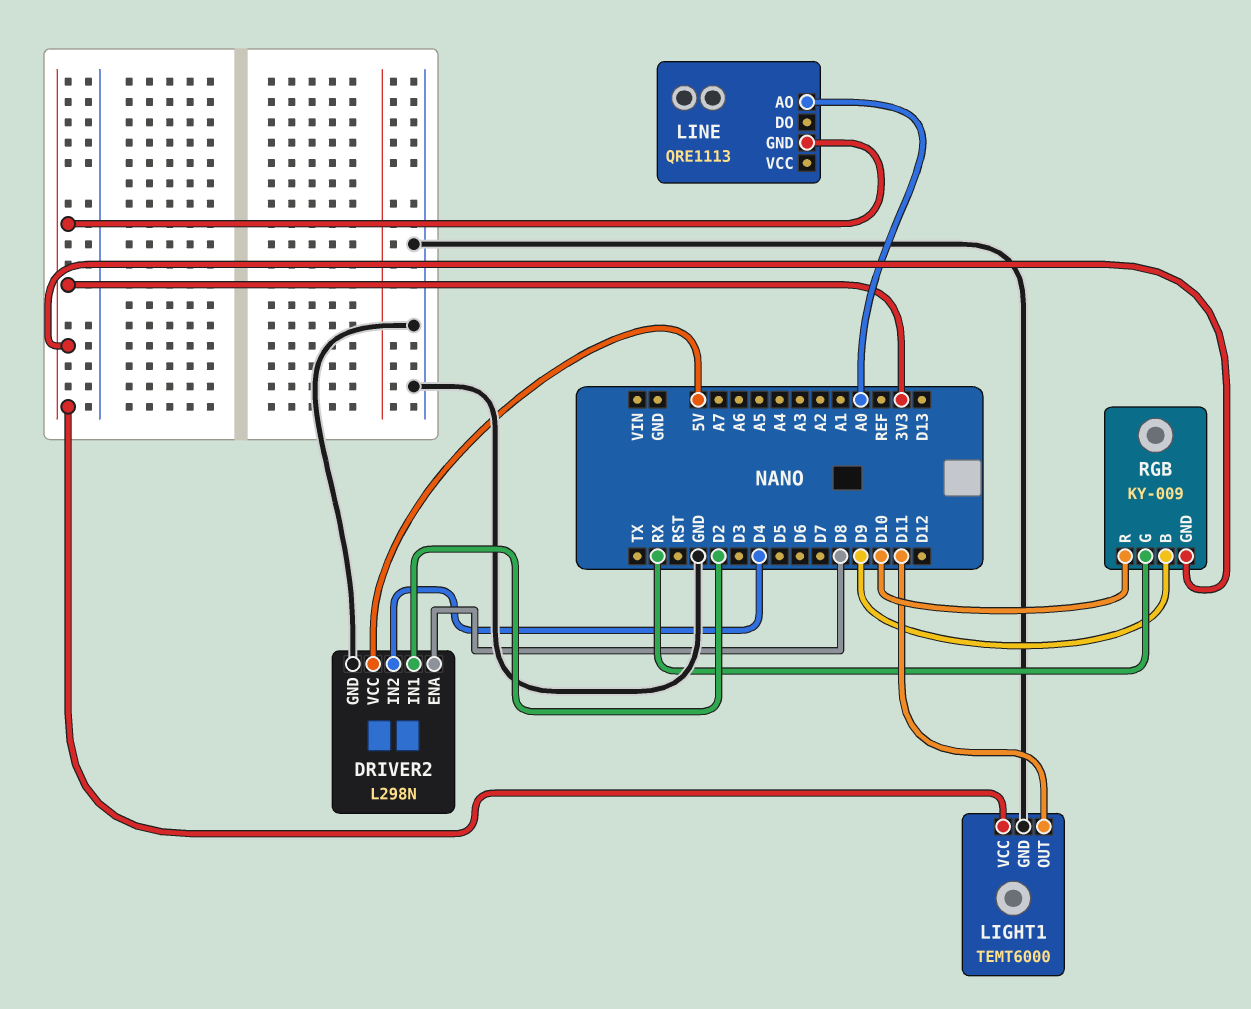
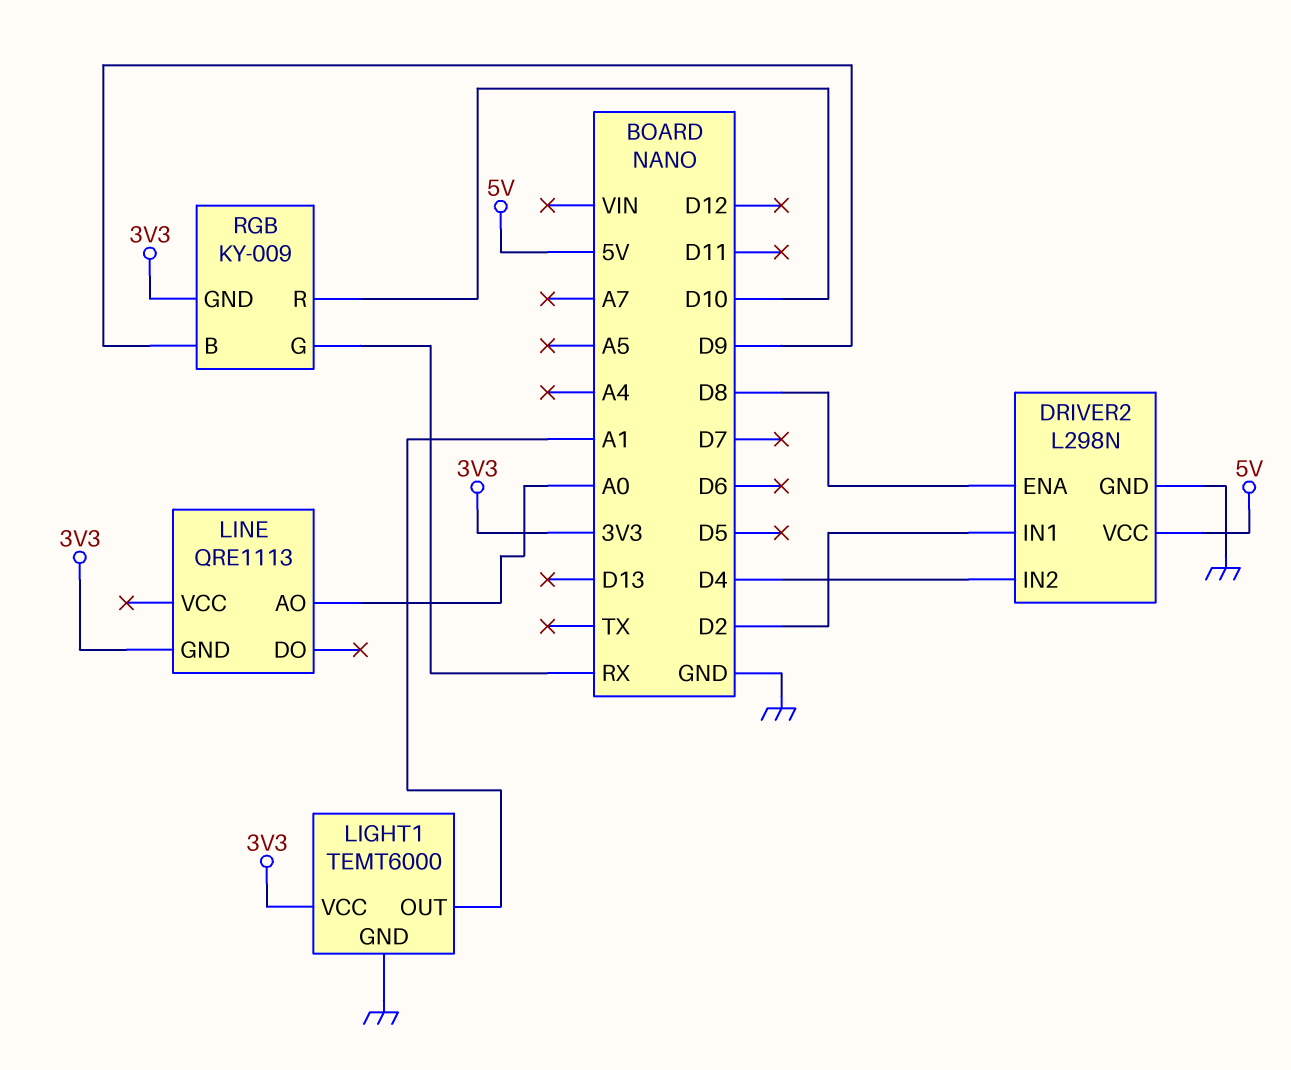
LIGHT1 pin OUT: D11 -> A1

